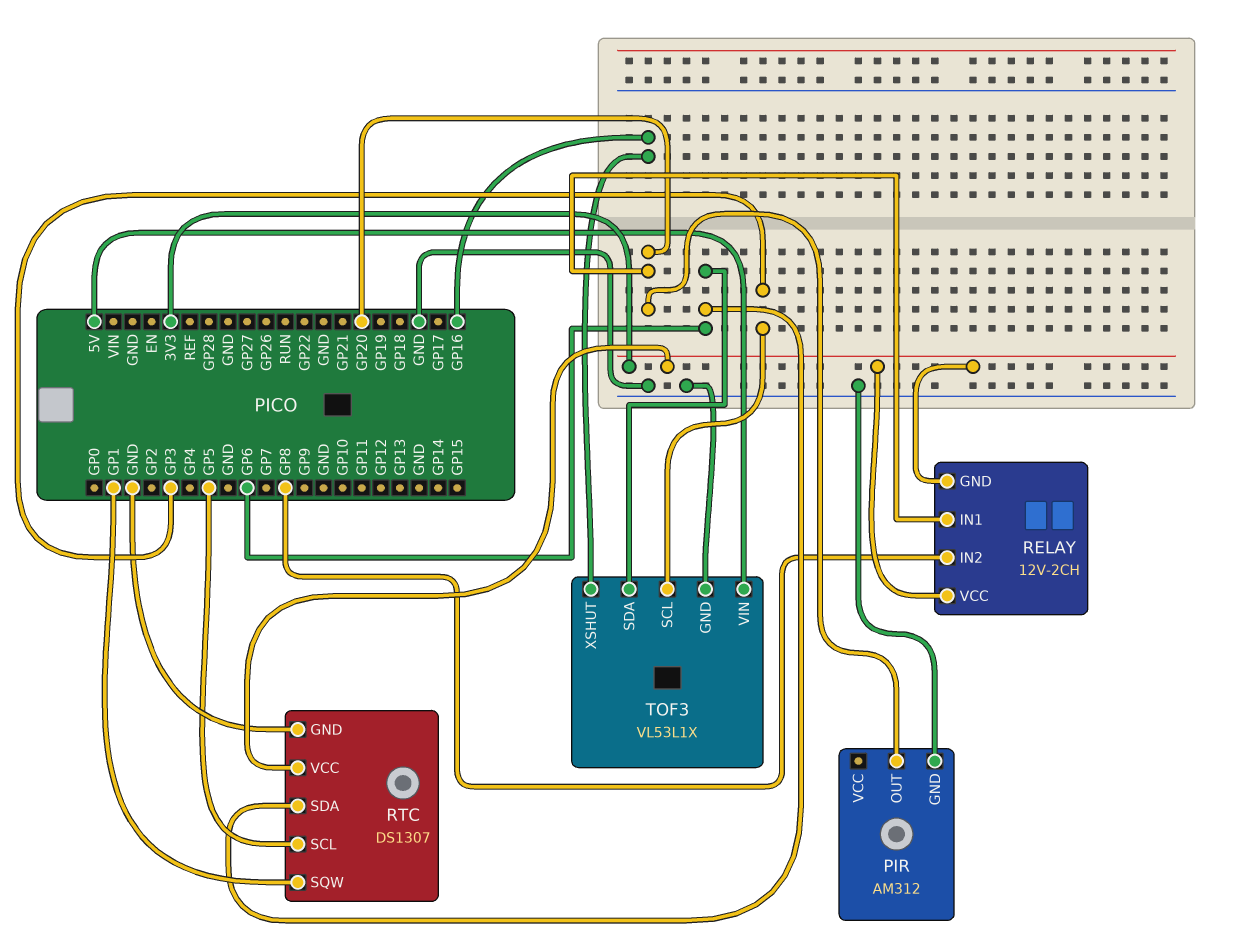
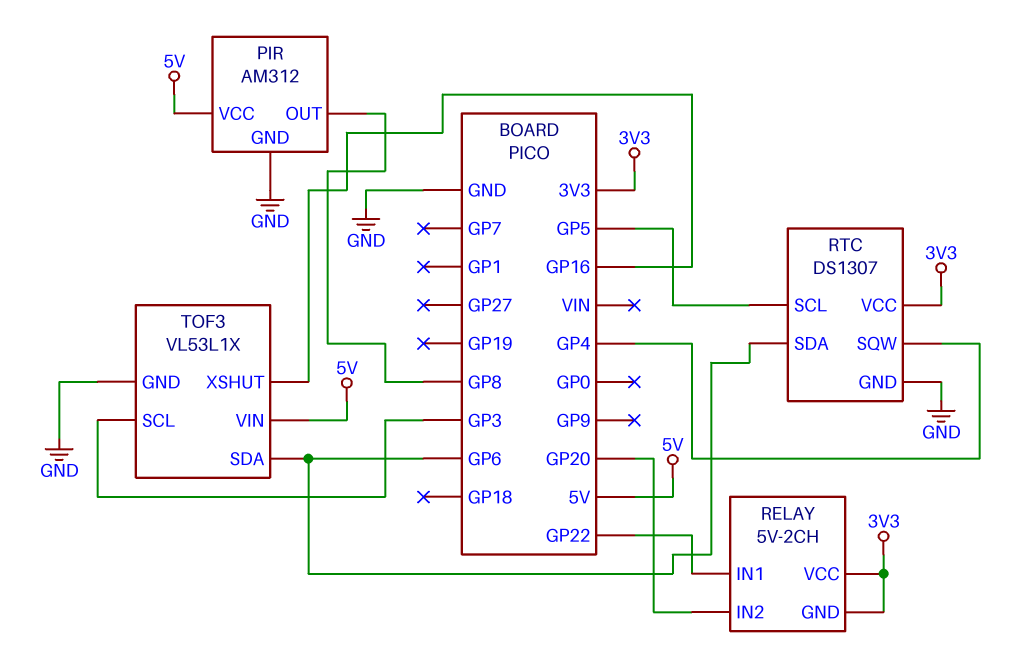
PIR pin OUT: GP20 -> GP8
PIR pin VCC: none -> 5V
RELAY: 12V-2CH -> 5V-2CH
RELAY pin IN1: GP20 -> GP22
RELAY pin IN2: GP8 -> GP20
RTC pin SQW: GP1 -> GP4

